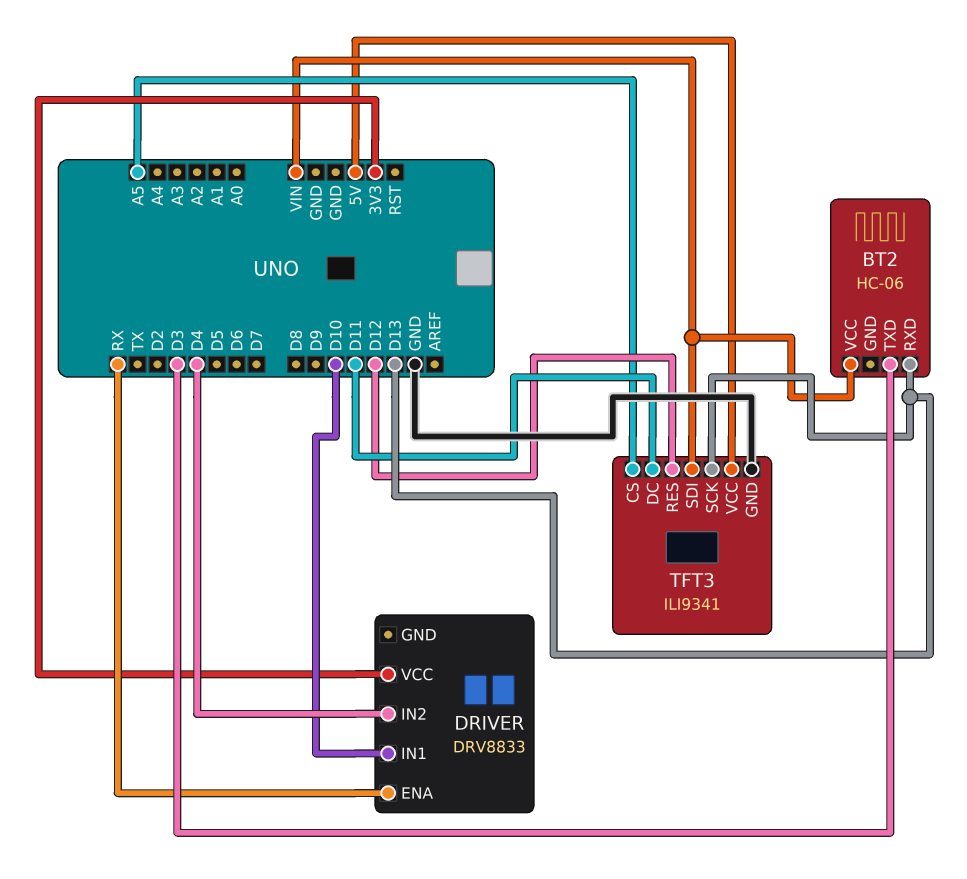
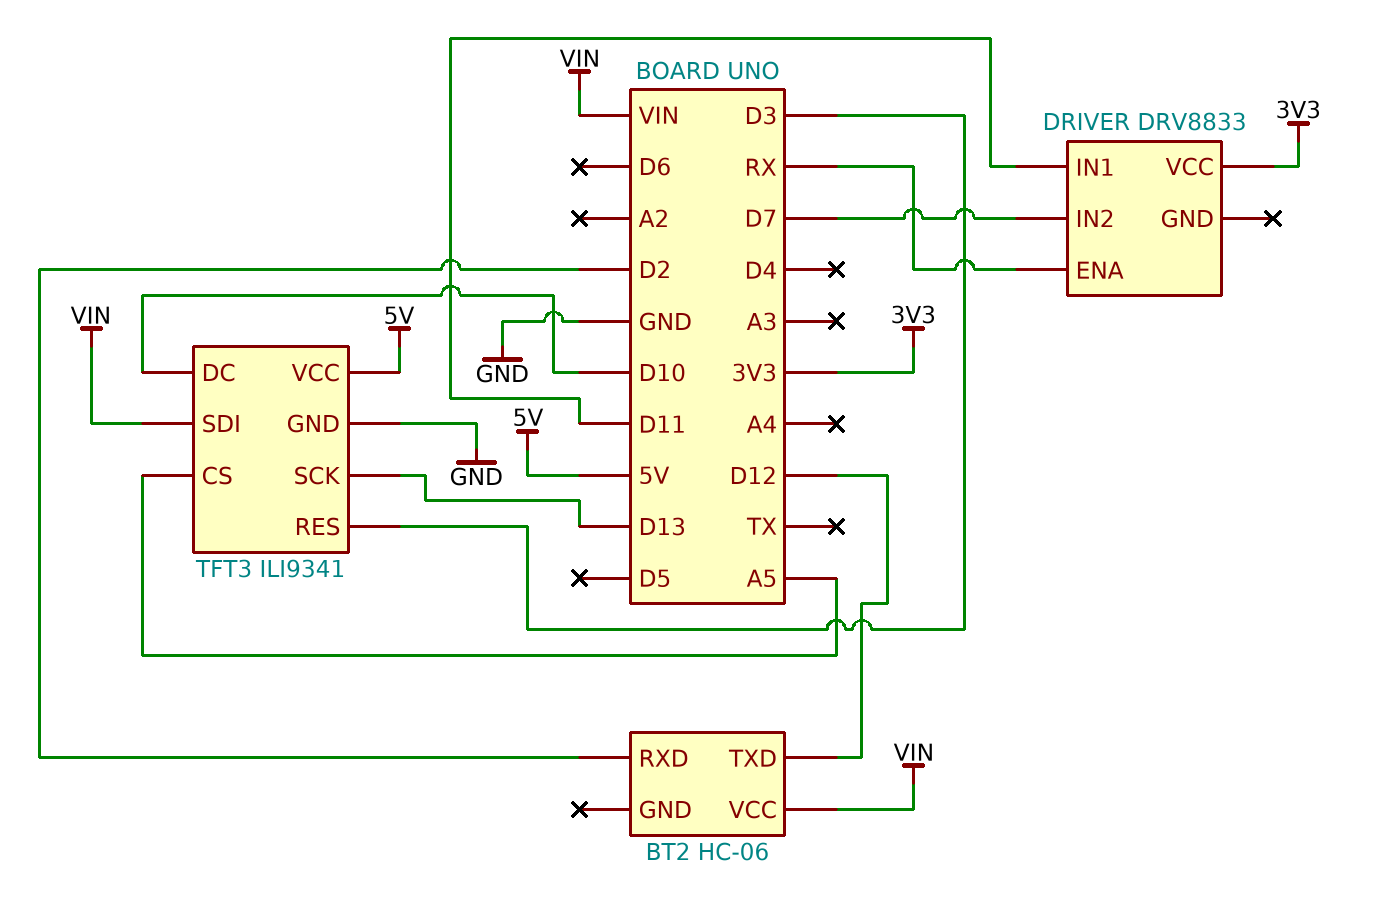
BT2 pin RXD: D13 -> D2
BT2 pin TXD: D3 -> D12
DRIVER pin IN1: D10 -> D11
DRIVER pin IN2: D4 -> D7
TFT3 pin DC: D11 -> D10
TFT3 pin RES: D12 -> D3

